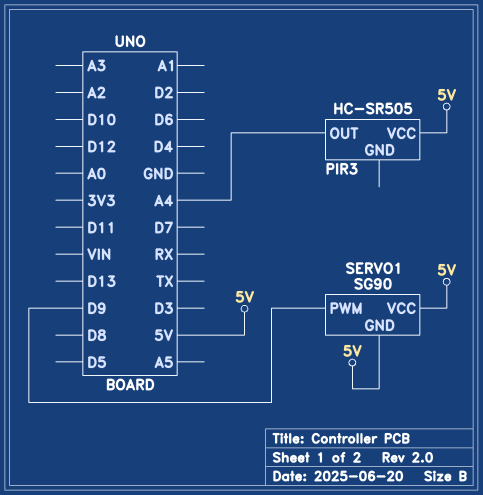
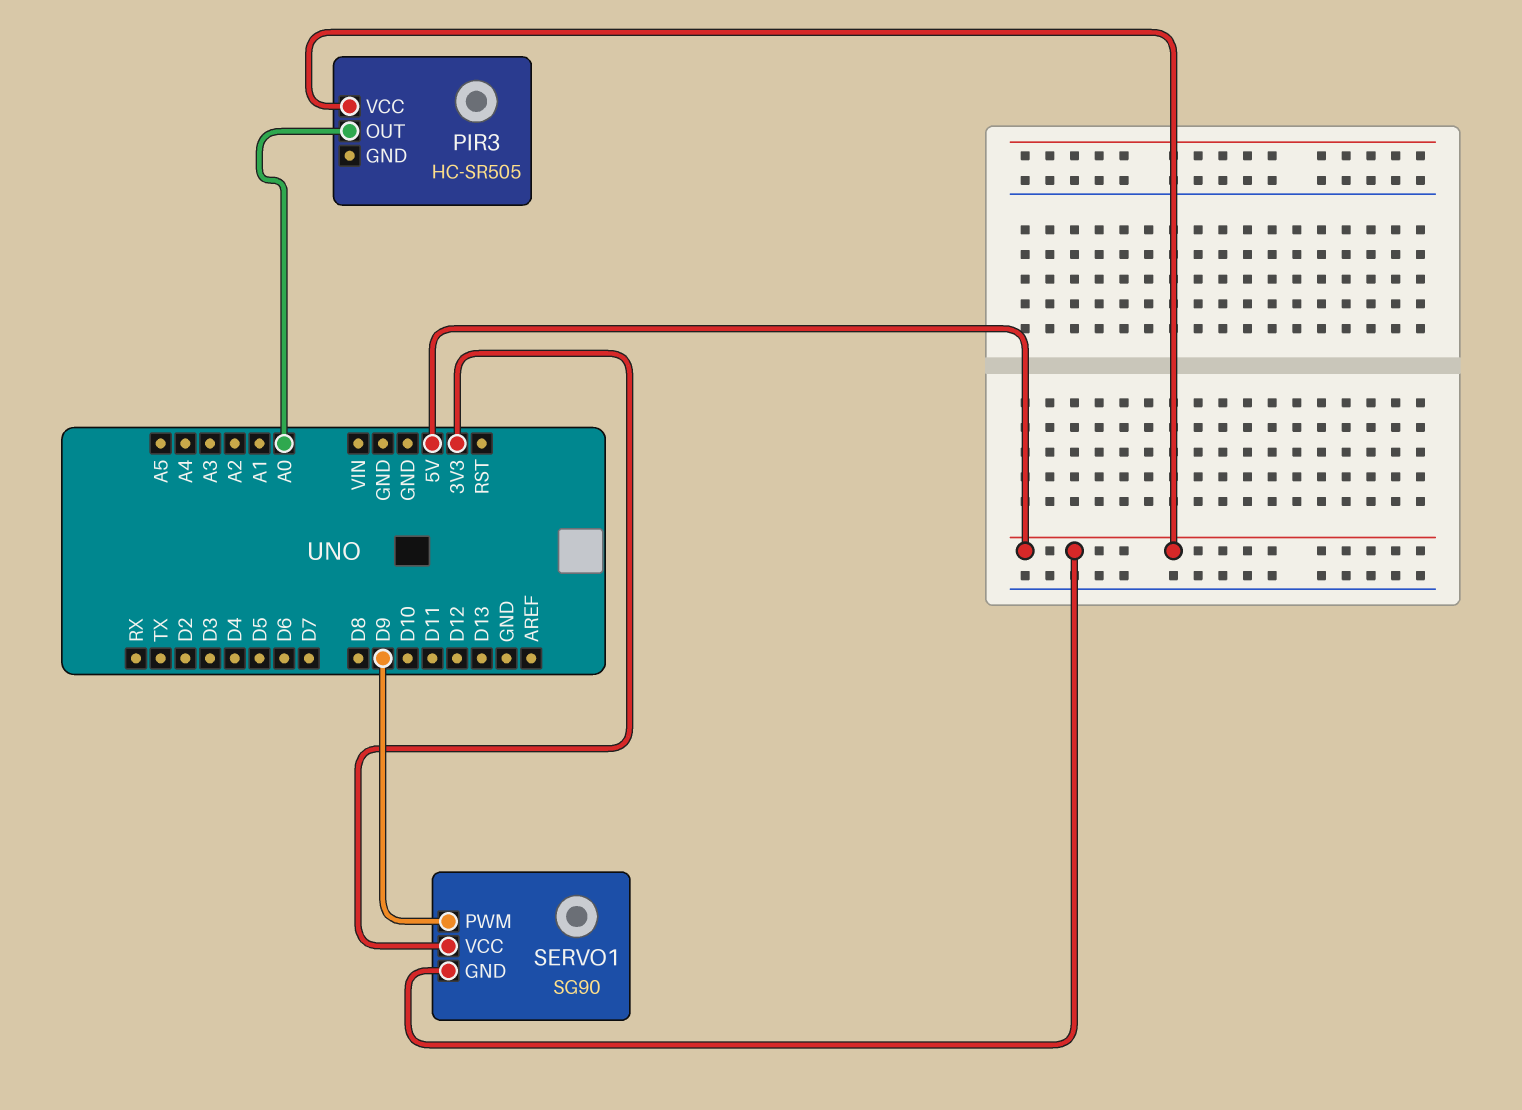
PIR3 pin OUT: A4 -> A0
SERVO1 pin VCC: 5V -> 3V3

